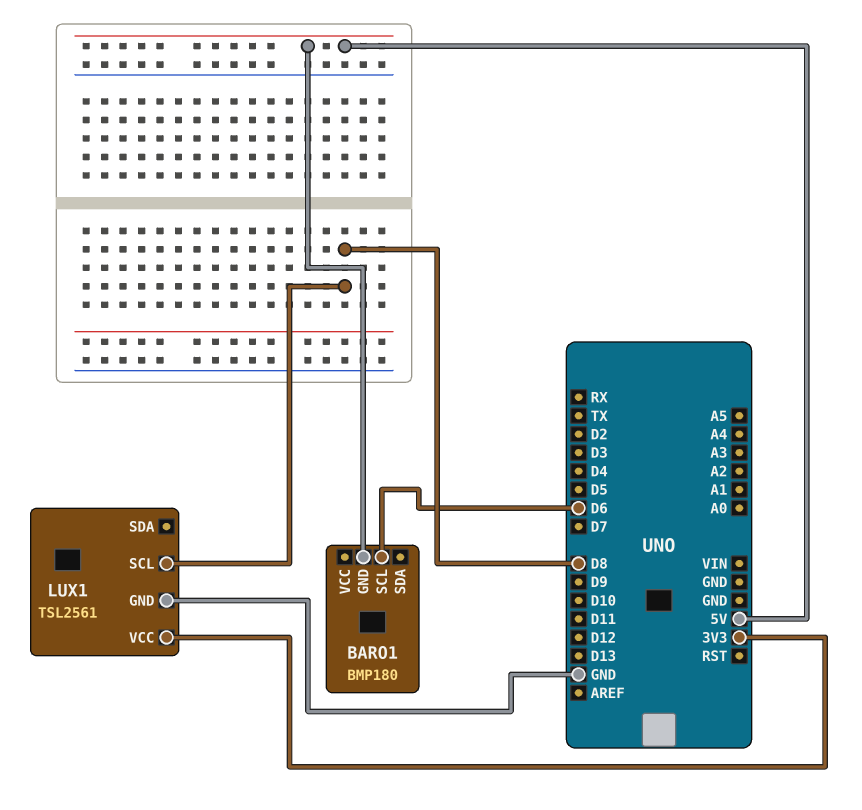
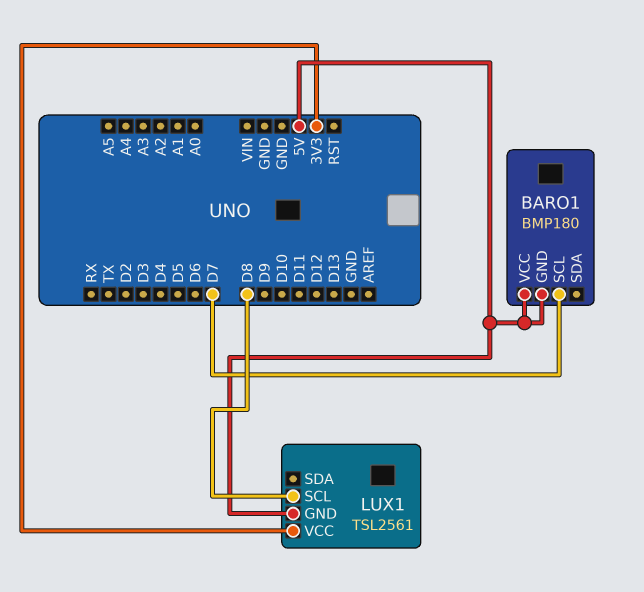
BARO1 pin SCL: D6 -> D7
BARO1 pin VCC: none -> 5V
LUX1 pin GND: GND -> 5V

